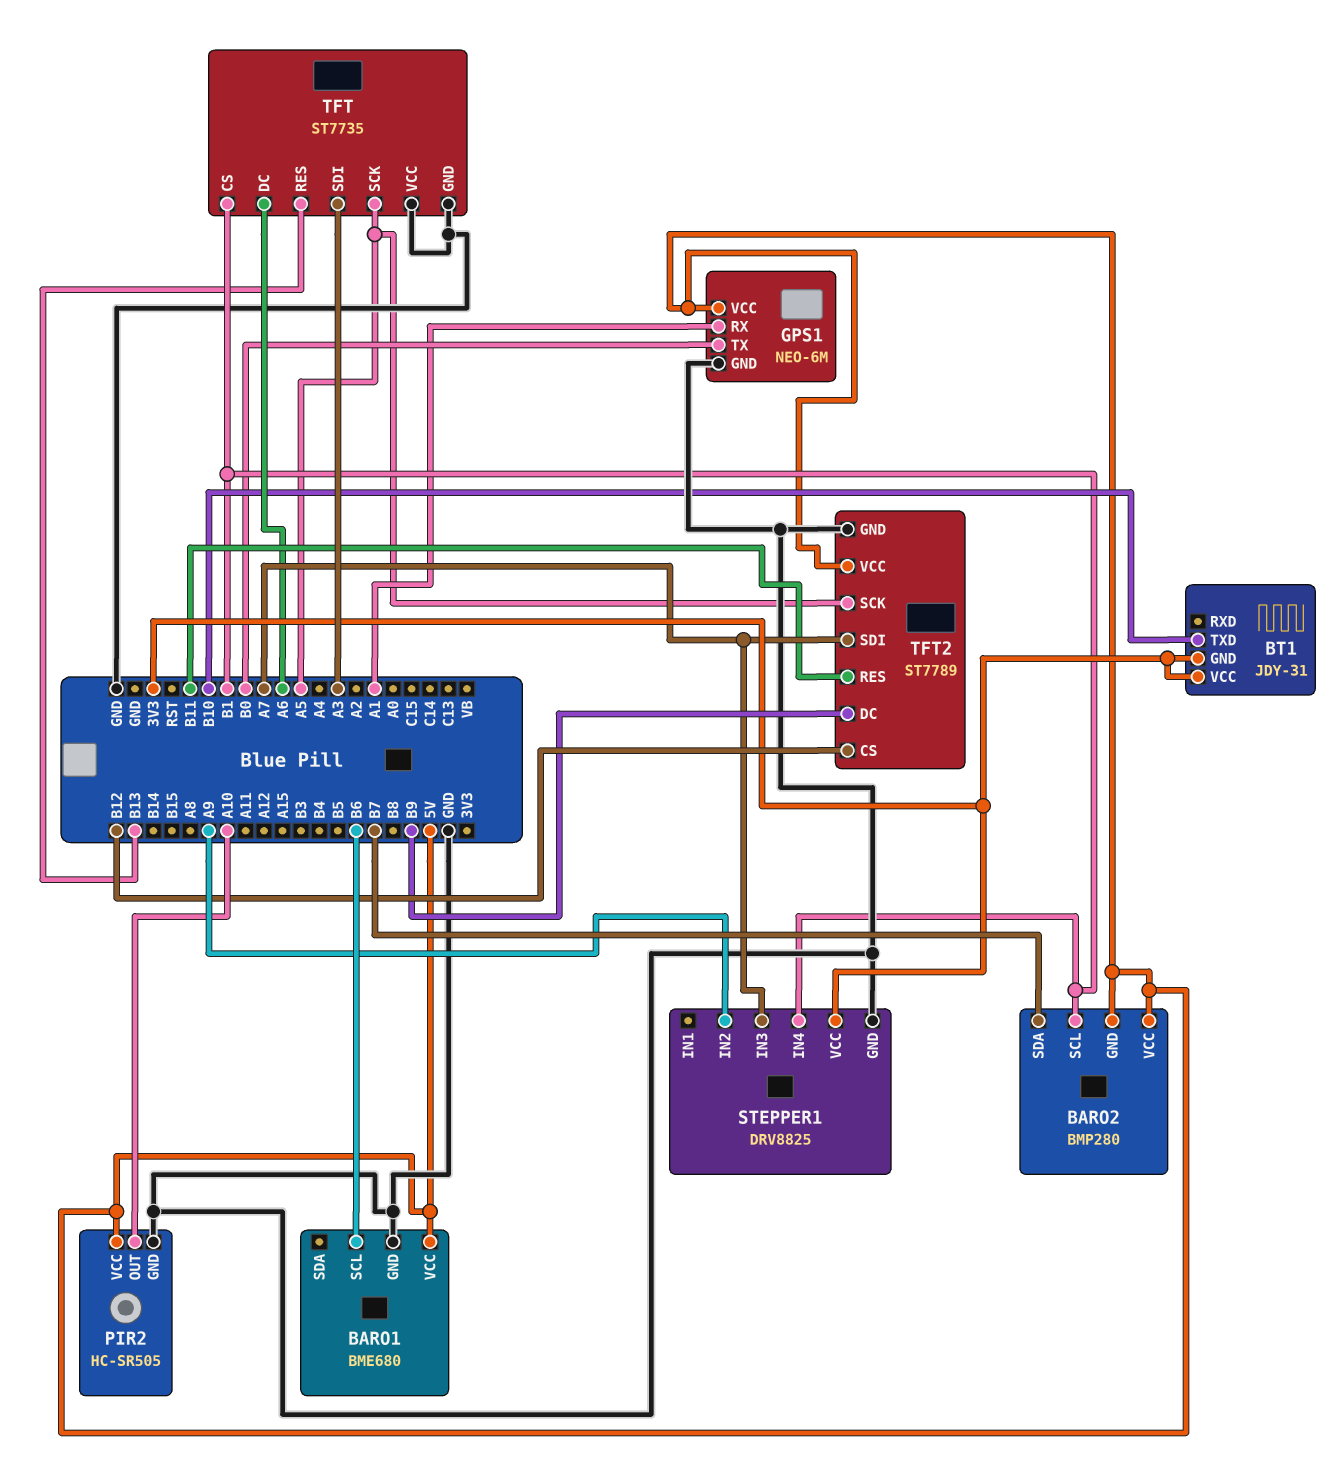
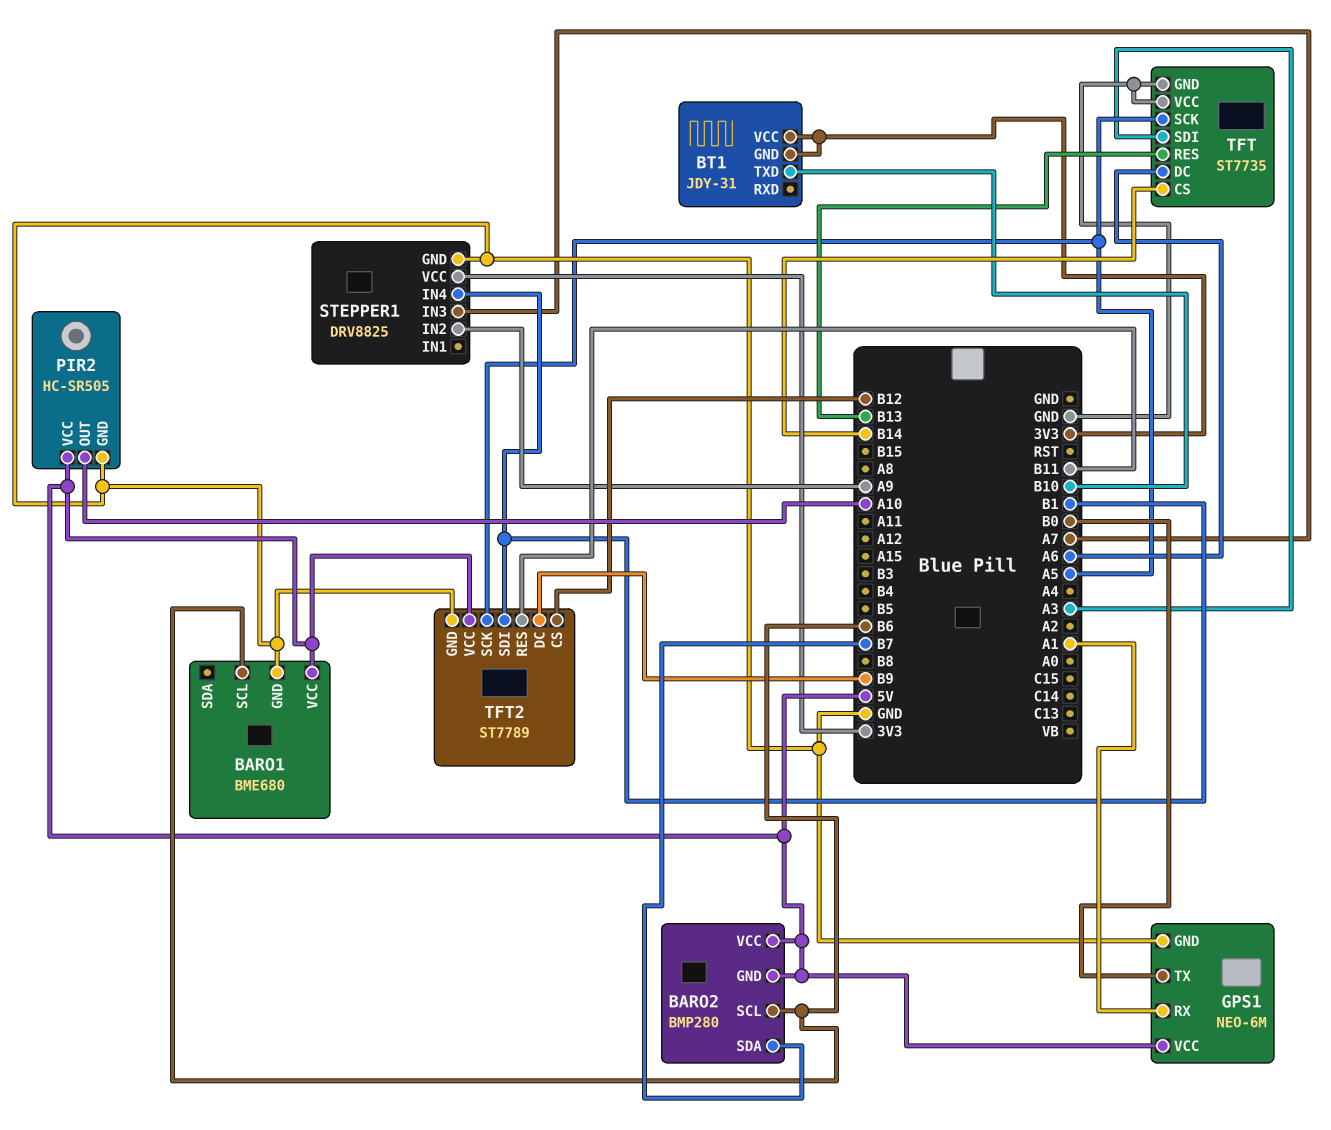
BARO2 pin SCL: B1 -> B6
TFT pin CS: B1 -> B14
TFT2 pin SDI: A7 -> B1

